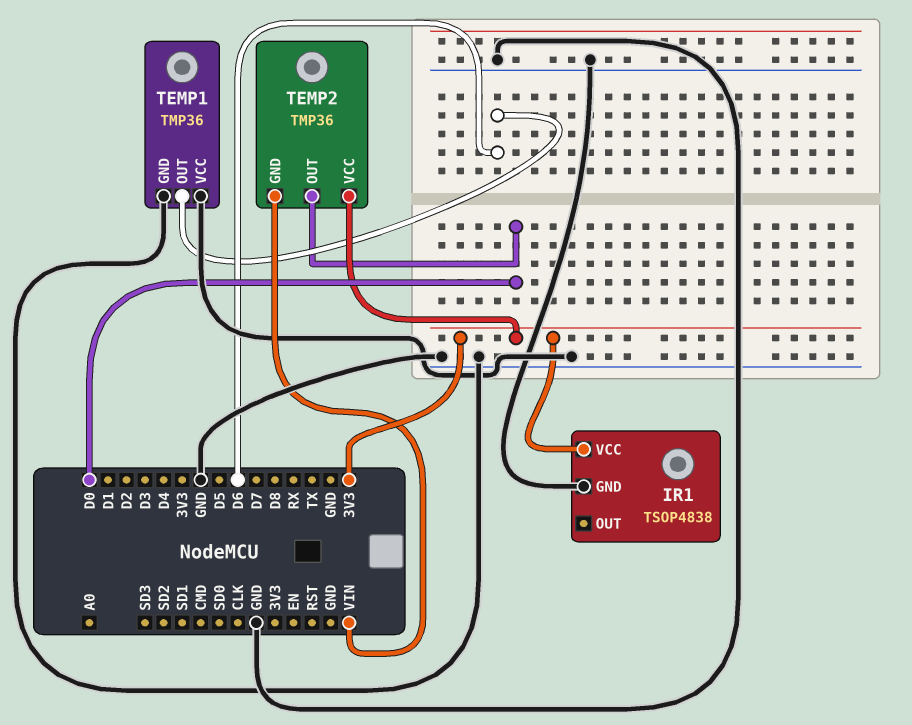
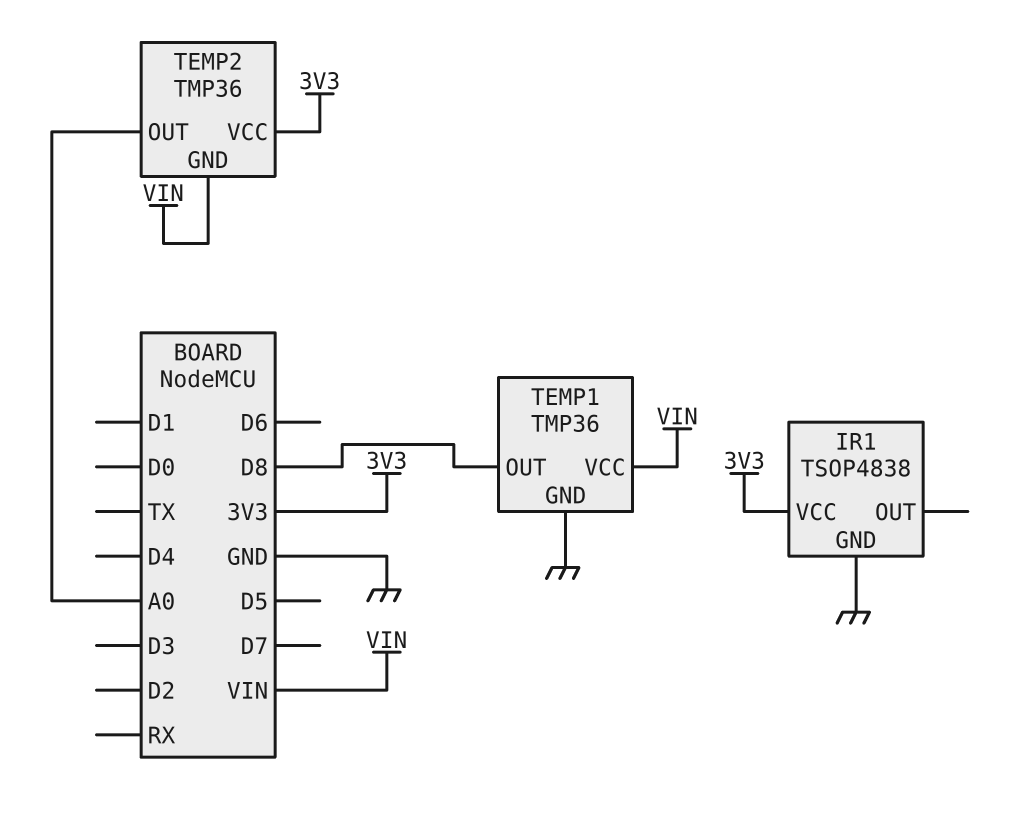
TEMP1 pin OUT: D6 -> D8
TEMP1 pin VCC: GND -> VIN
TEMP2 pin OUT: D0 -> A0

